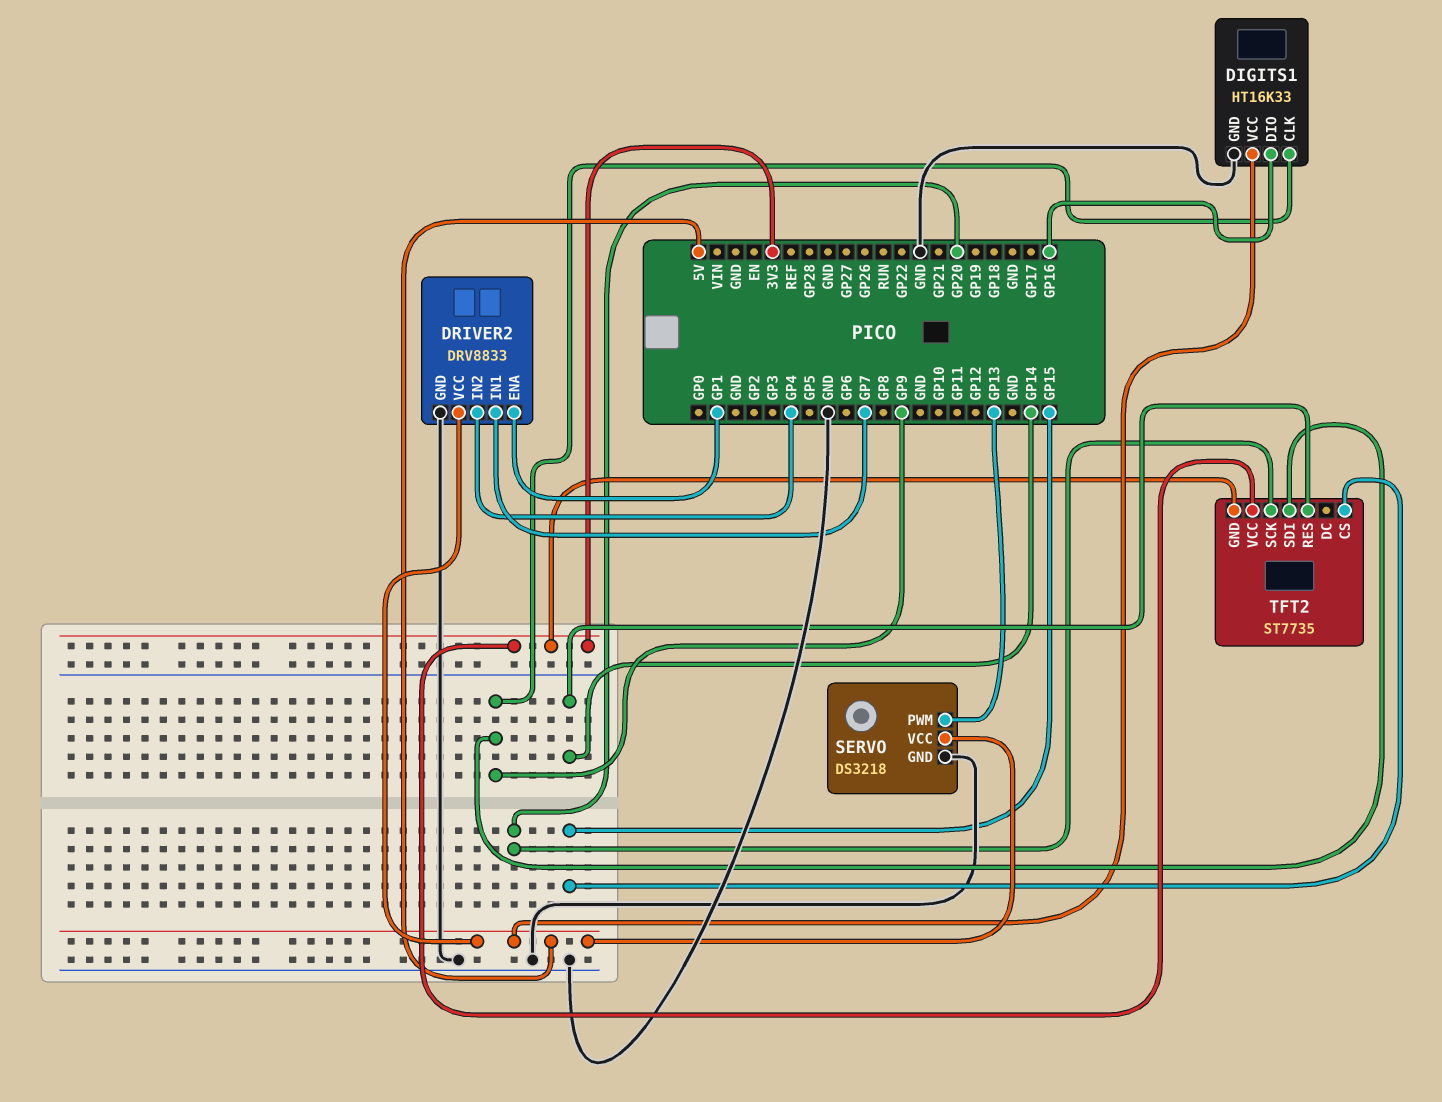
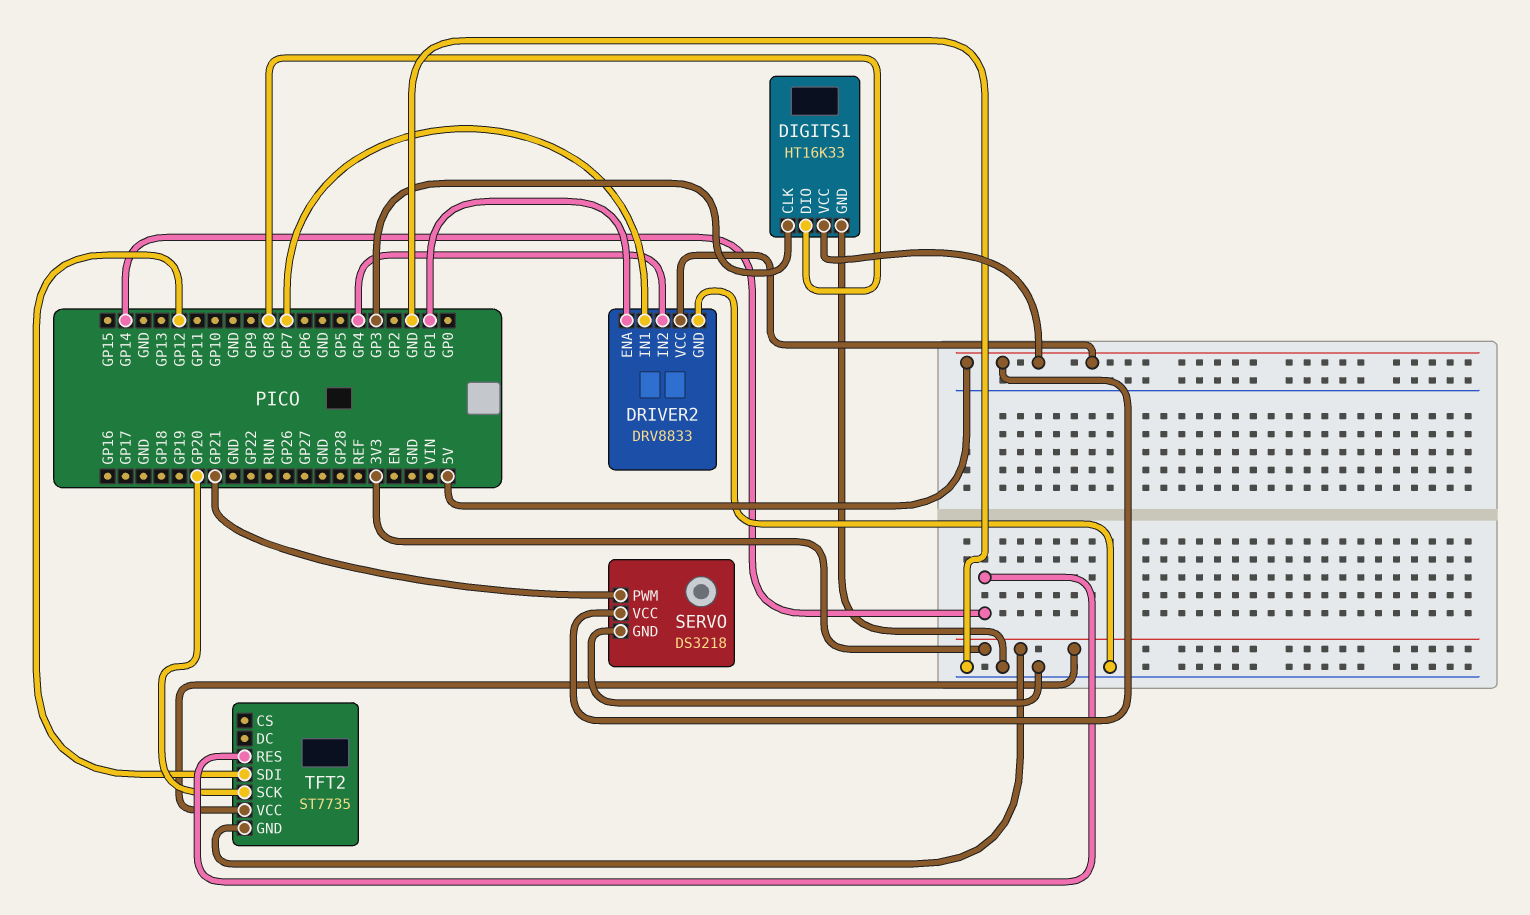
DIGITS1 pin CLK: GP9 -> GP3
DIGITS1 pin DIO: GP16 -> GP8
SERVO pin PWM: GP13 -> GP21
TFT2 pin CS: GP15 -> none
TFT2 pin SDI: GP9 -> GP12

